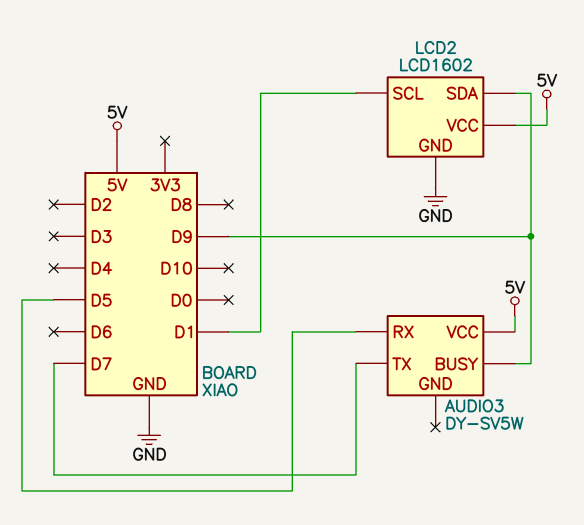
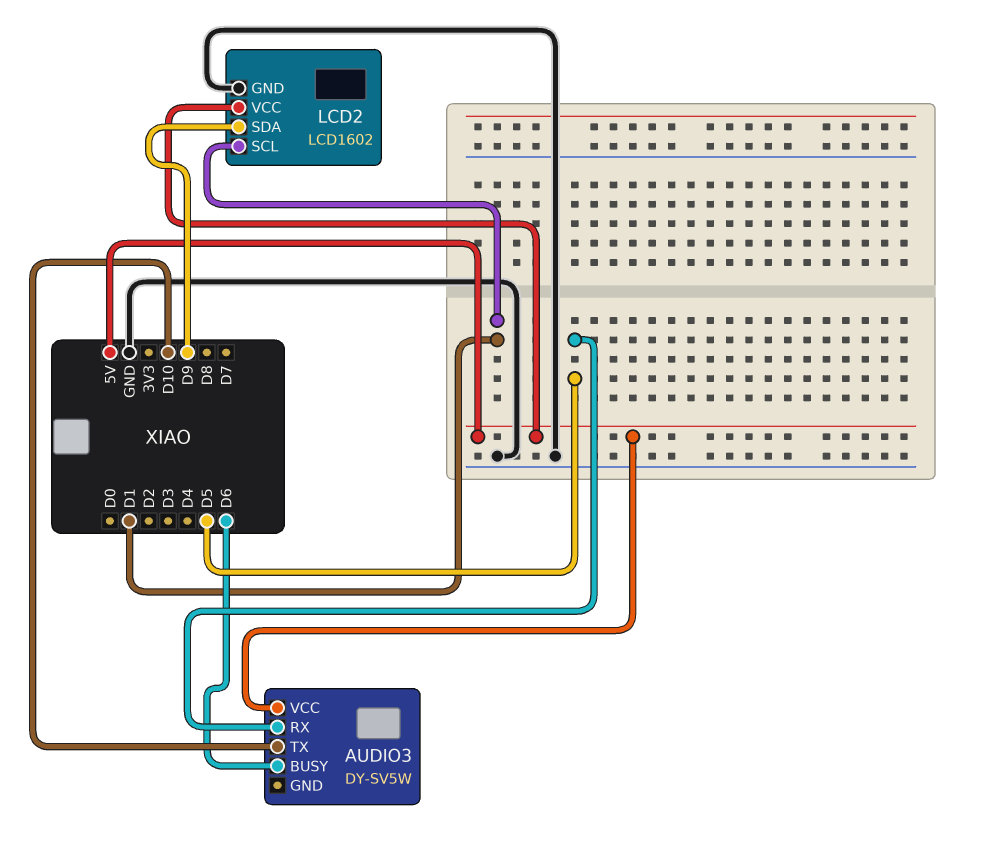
AUDIO3 pin BUSY: D9 -> D6
AUDIO3 pin TX: D7 -> D10

